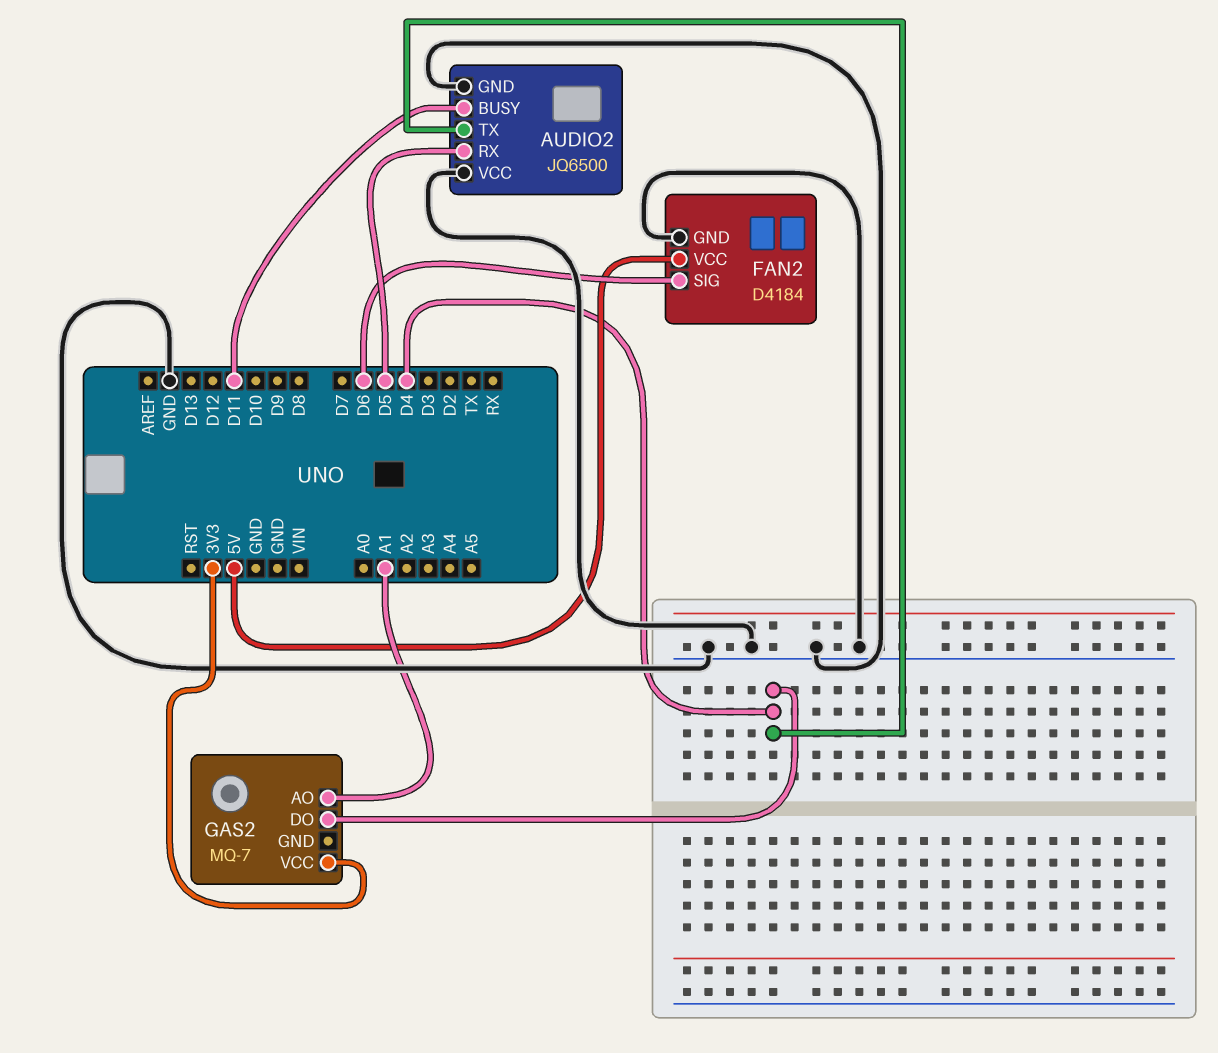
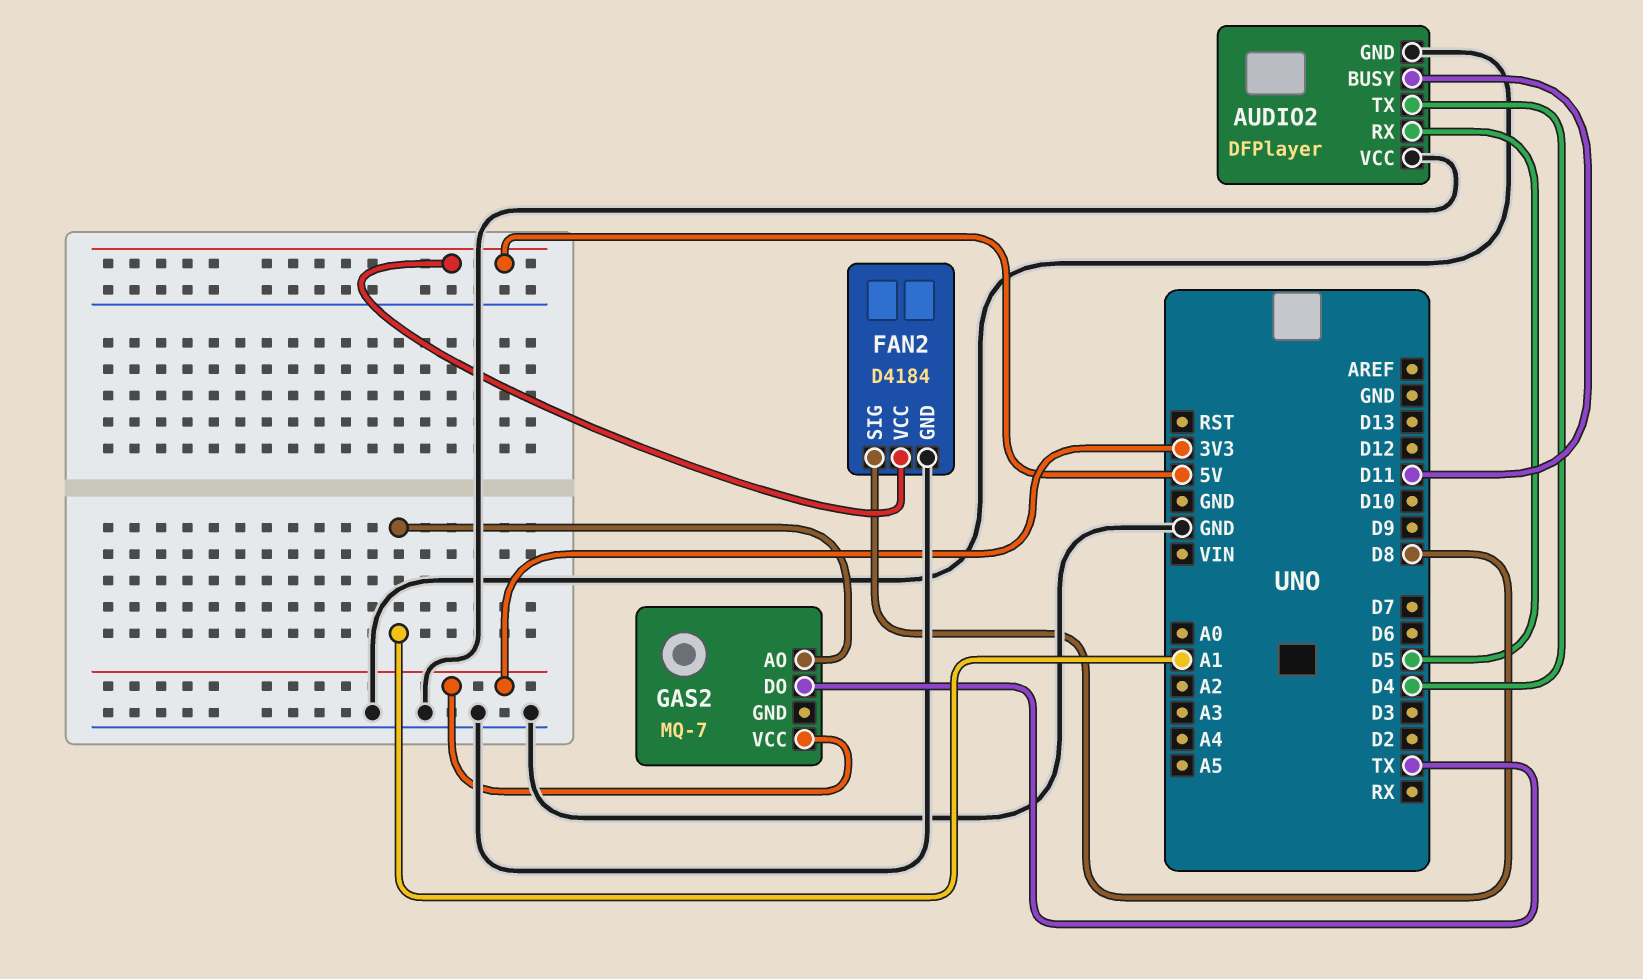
AUDIO2: JQ6500 -> DFPlayer
FAN2 pin SIG: D6 -> D8
GAS2 pin DO: D4 -> TX

